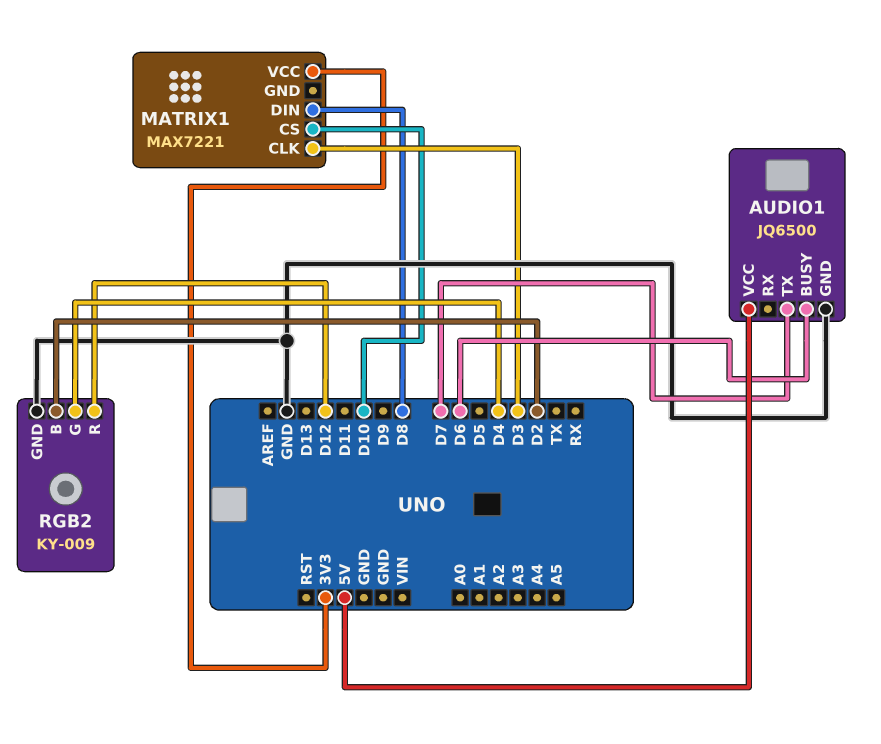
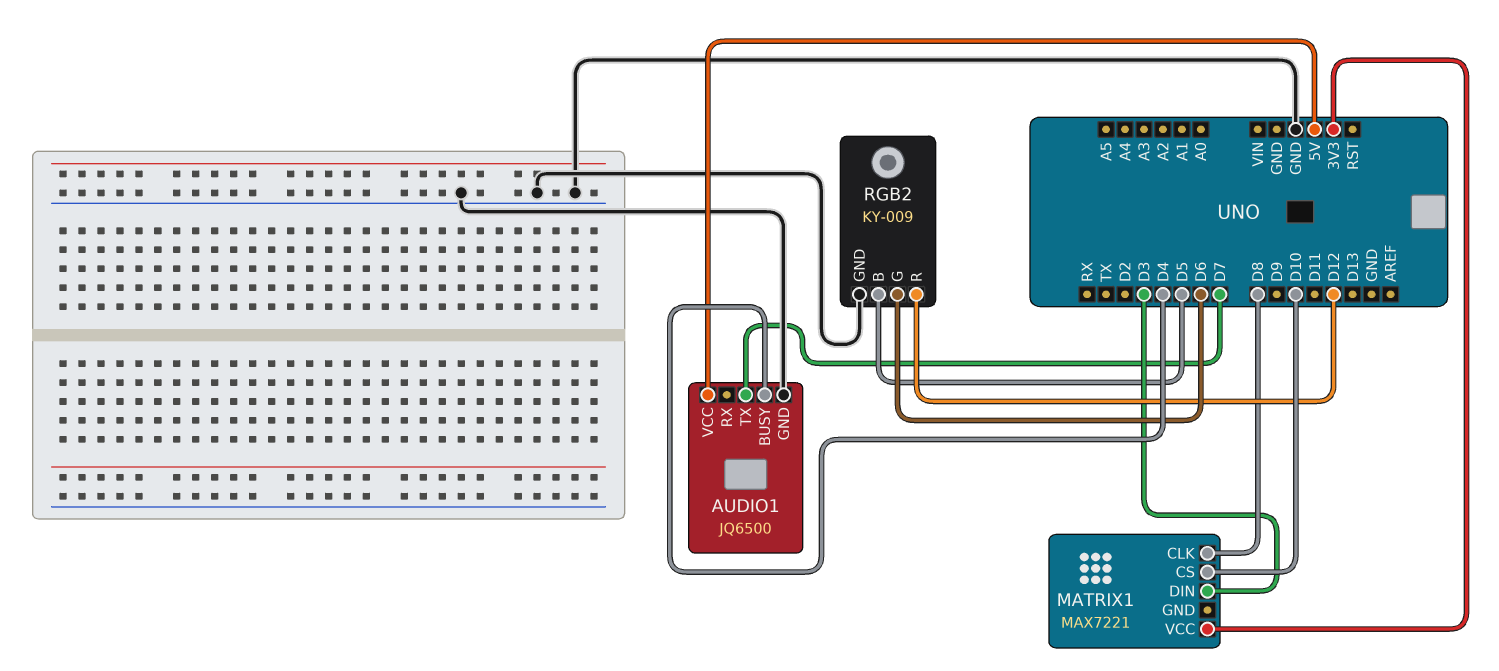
AUDIO1 pin BUSY: D6 -> D4
MATRIX1 pin CLK: D3 -> D8
MATRIX1 pin DIN: D8 -> D3
RGB2 pin B: D2 -> D5
RGB2 pin G: D4 -> D6

